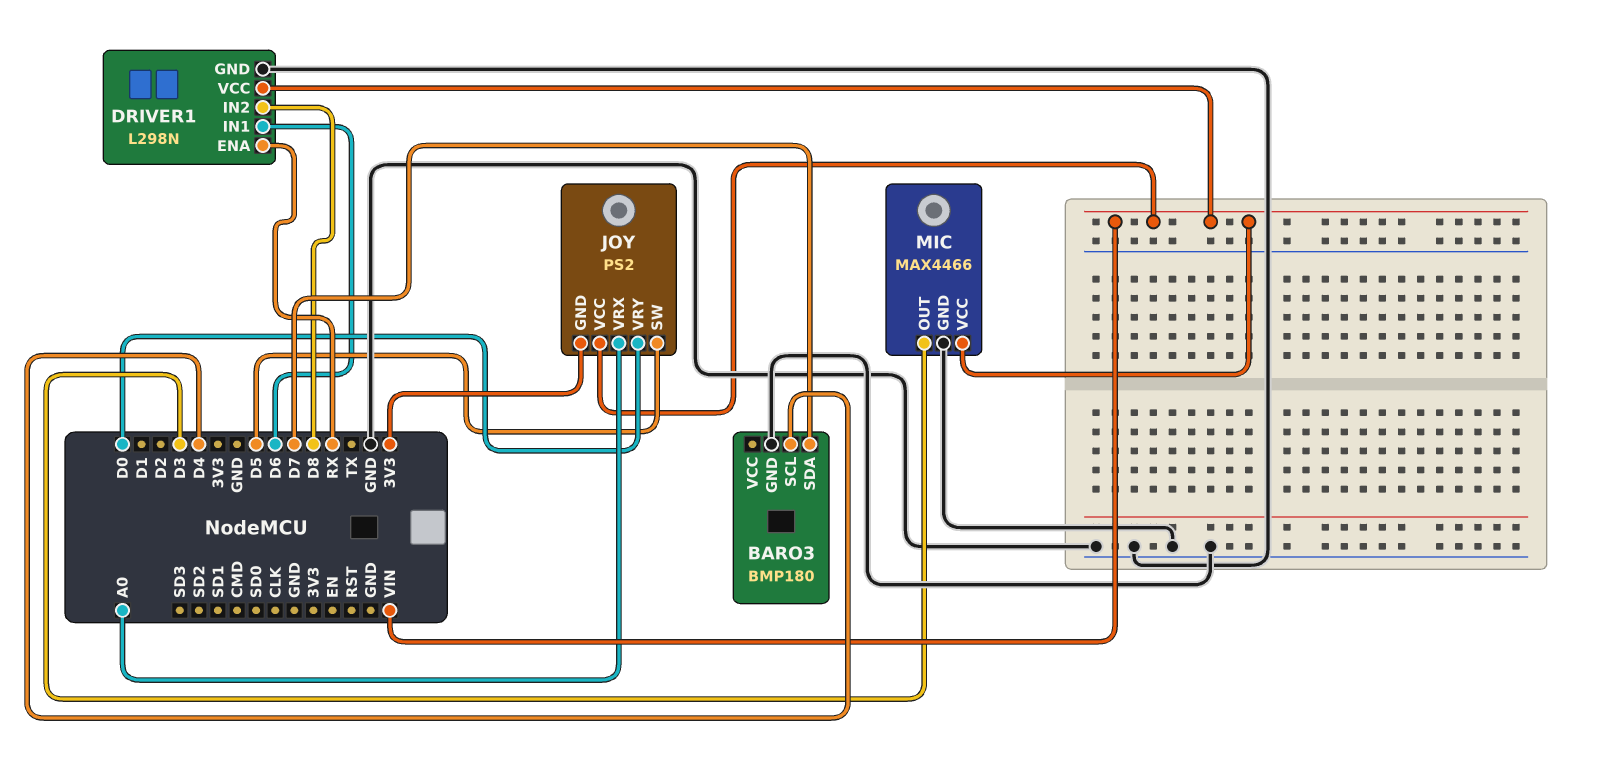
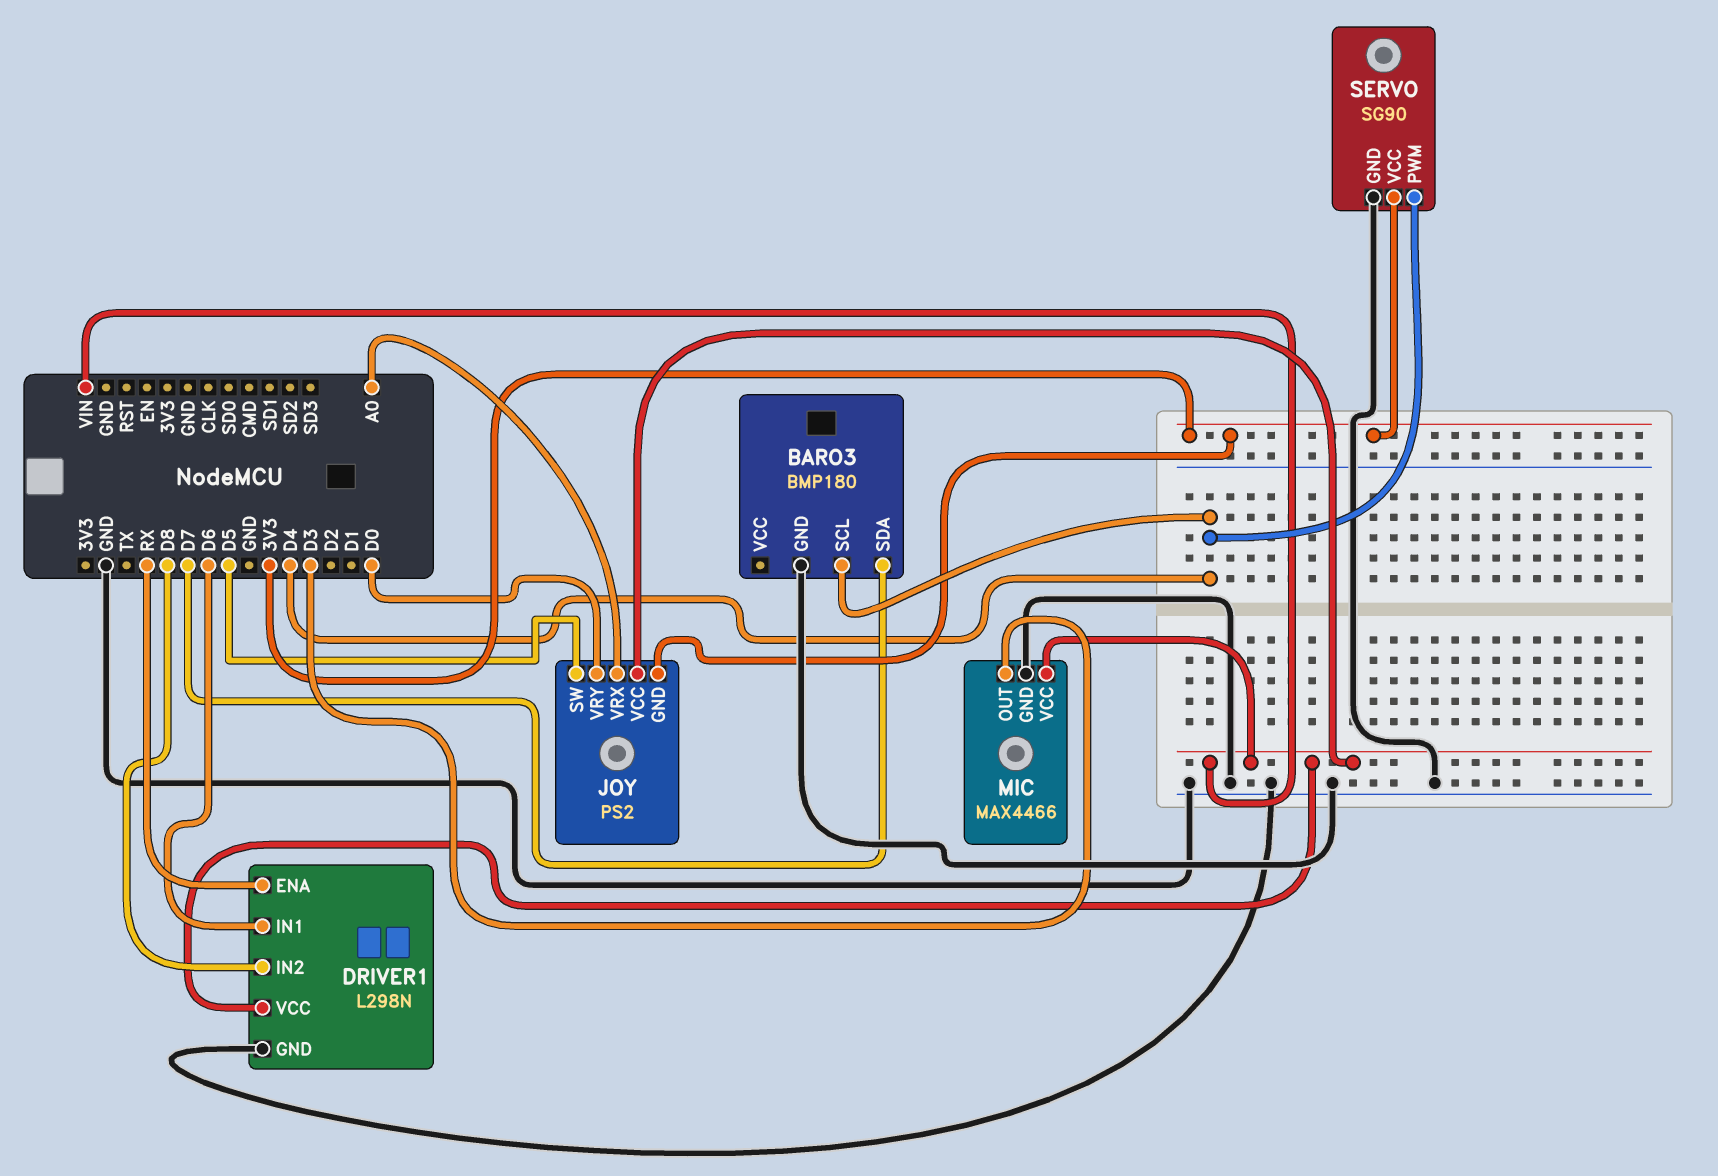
SERVO: none -> SG90
SERVO pin GND: none -> GND
SERVO pin PWM: none -> D4
SERVO pin VCC: none -> 3V3

